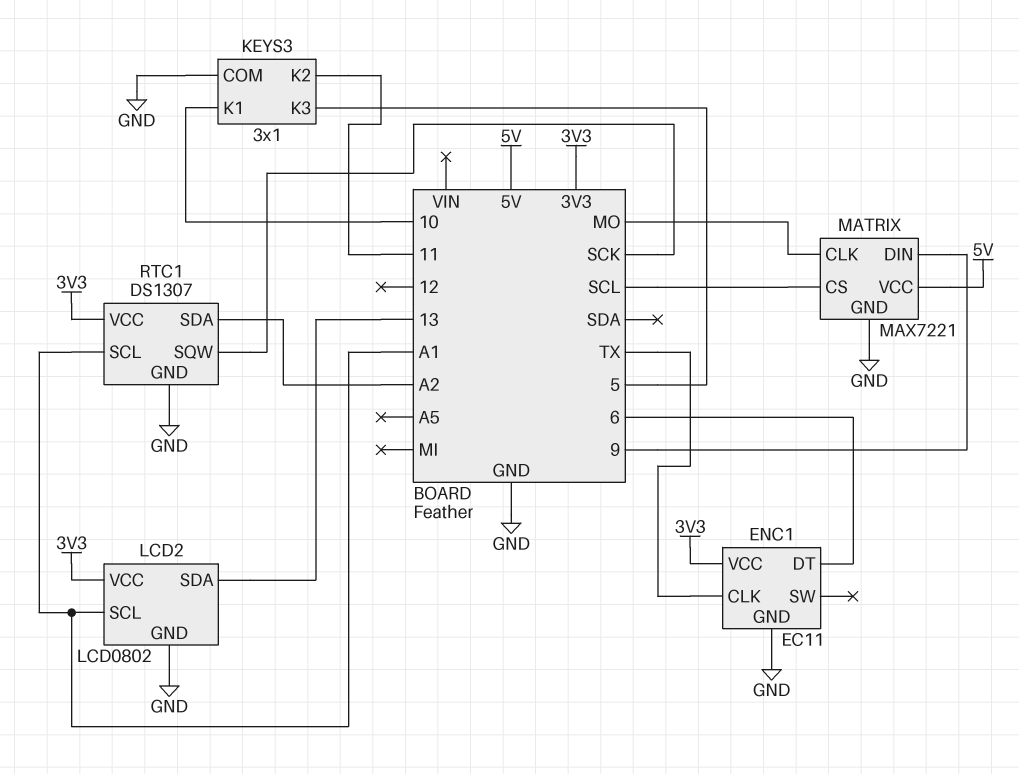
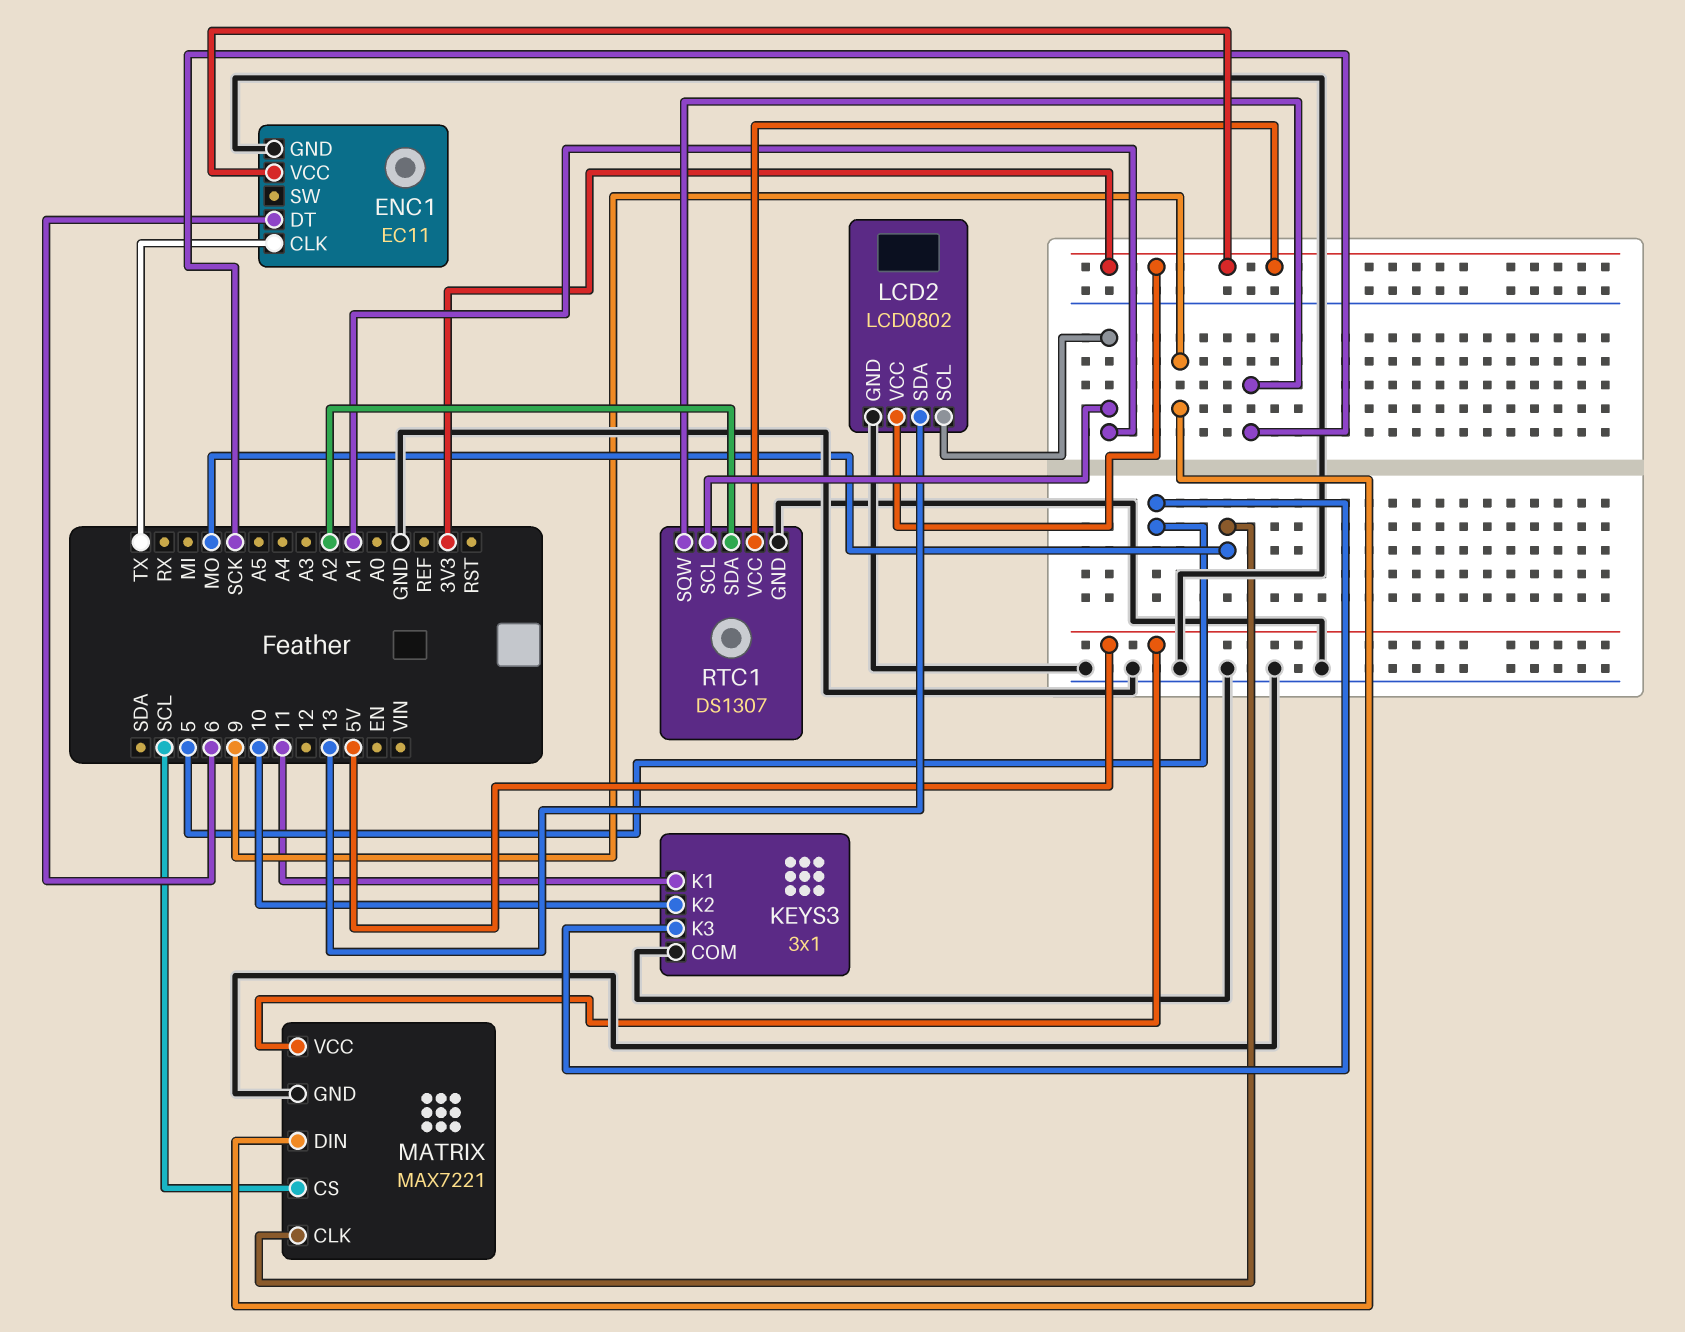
KEYS3 pin K1: 10 -> 11
KEYS3 pin K2: 11 -> 10

